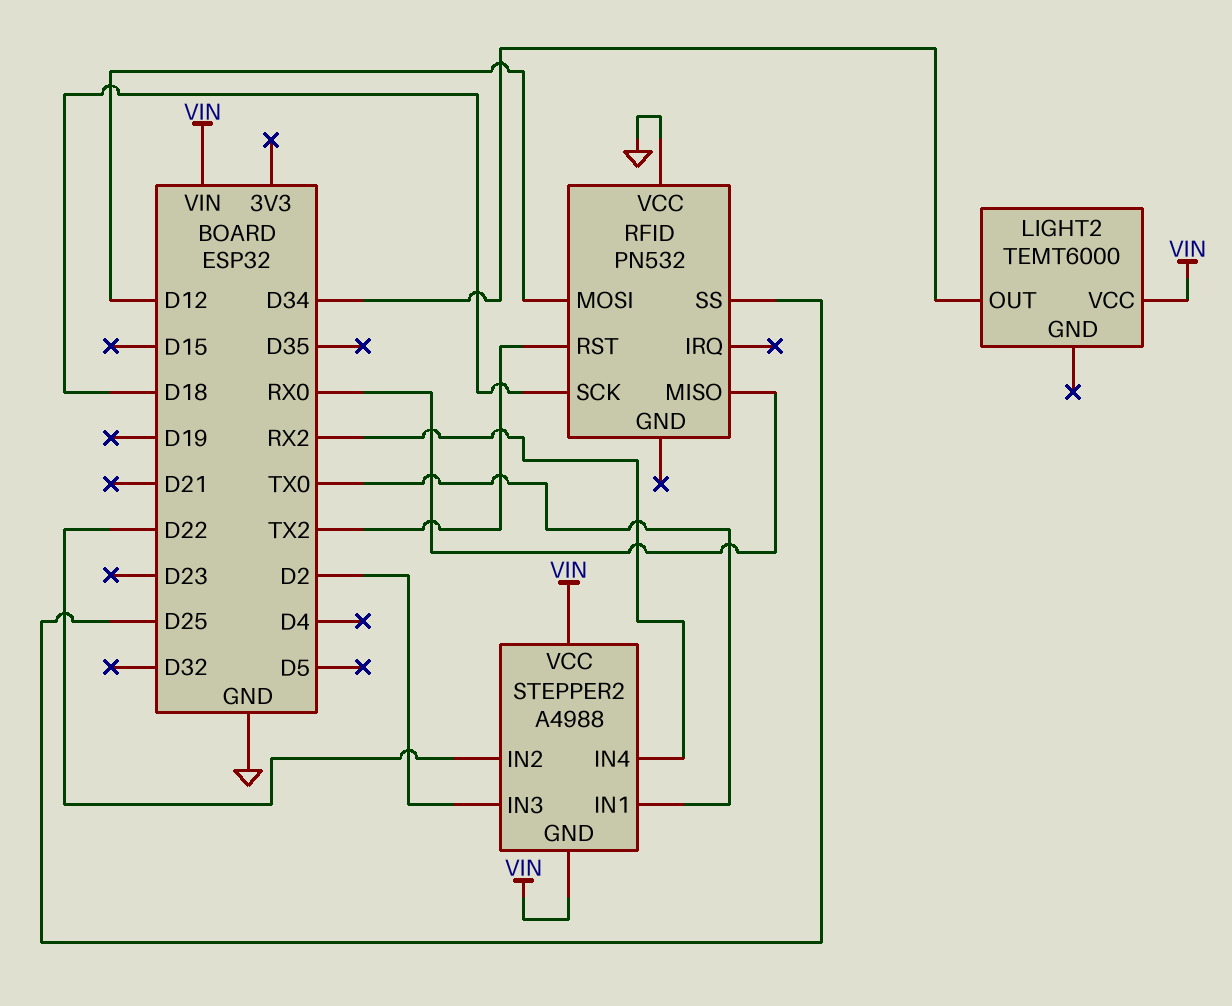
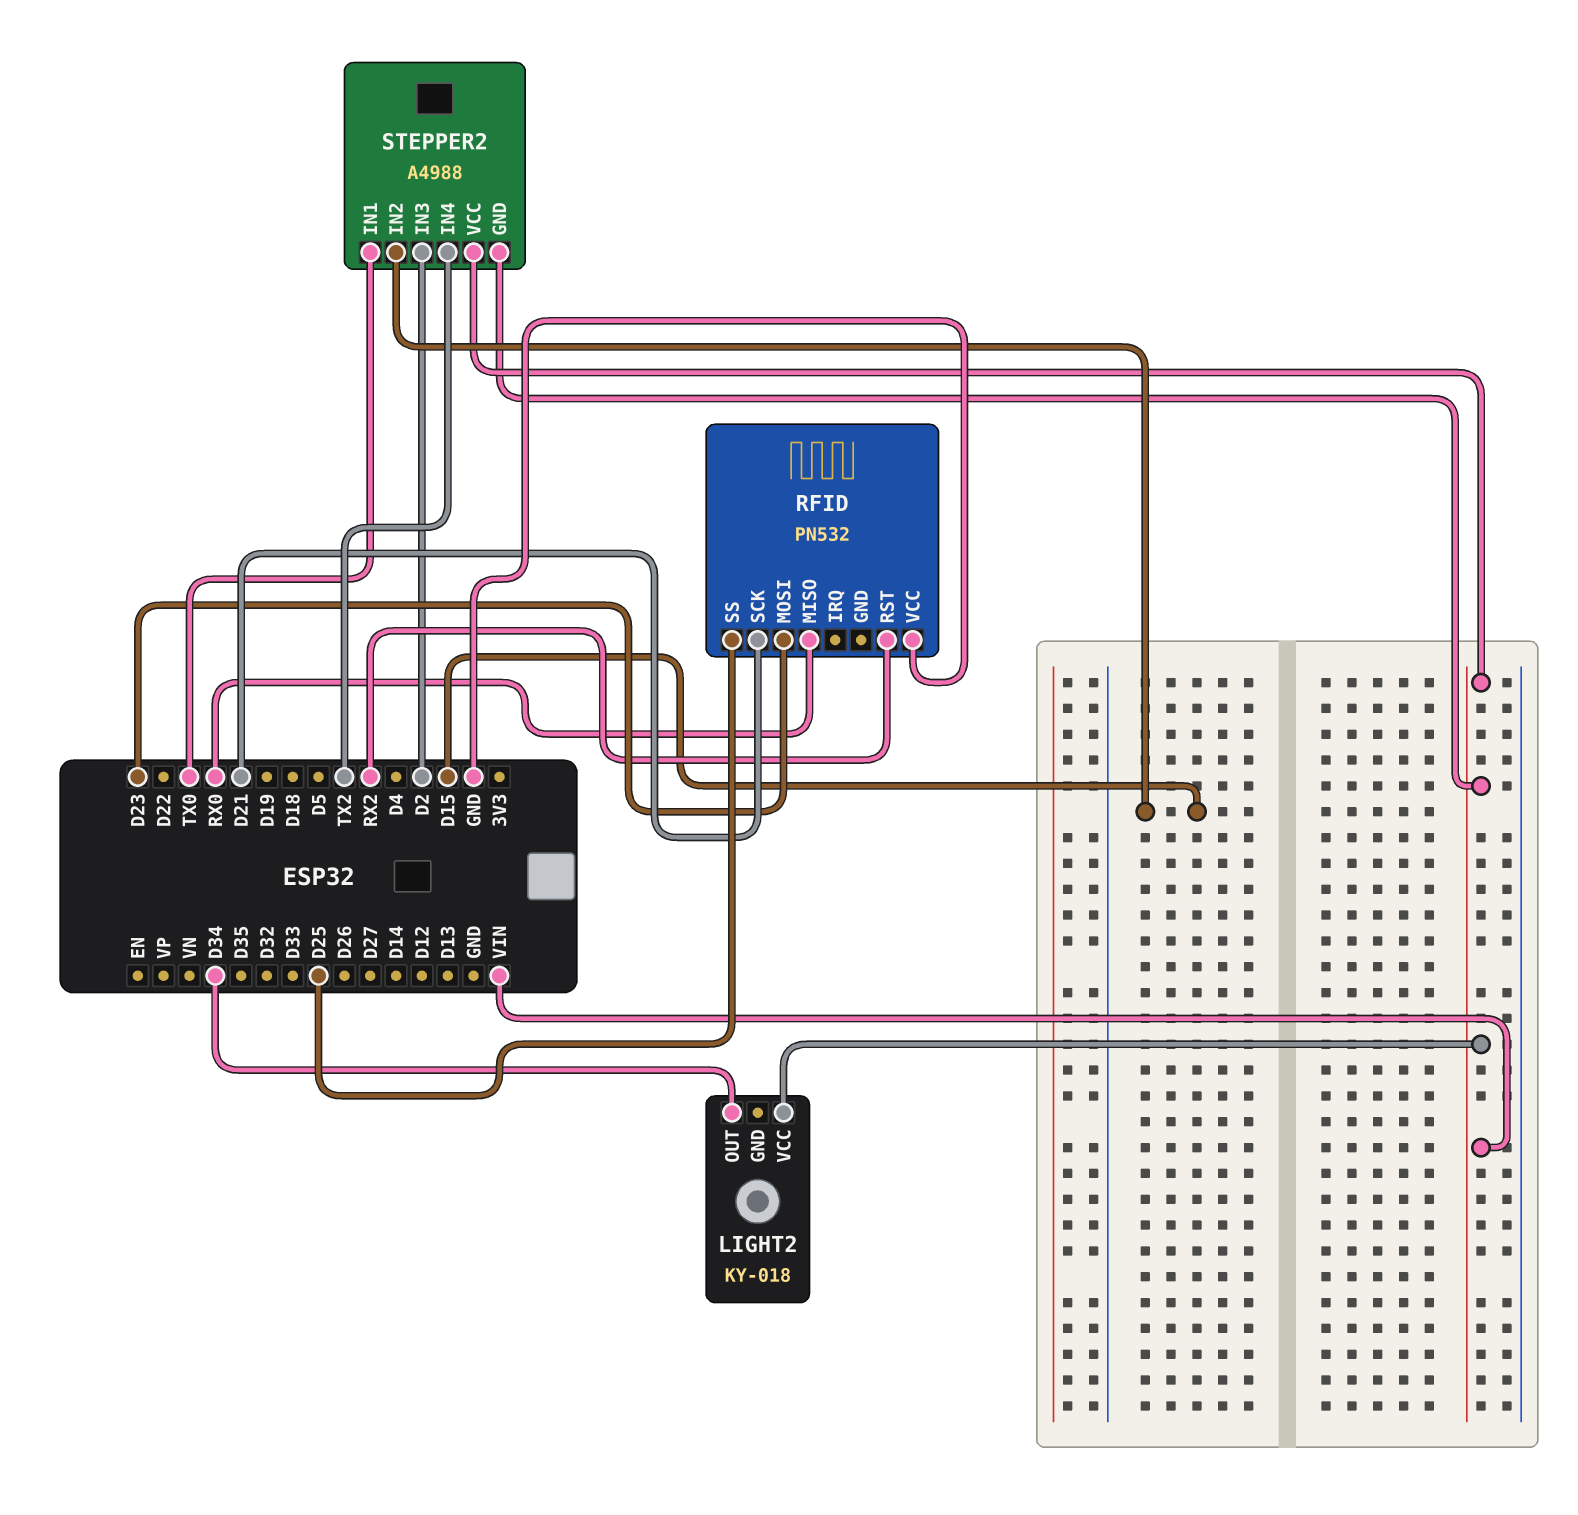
LIGHT2: TEMT6000 -> KY-018
RFID pin MOSI: D12 -> D23
RFID pin RST: TX2 -> RX2
RFID pin SCK: D18 -> D21
STEPPER2 pin IN2: D22 -> D15
STEPPER2 pin IN4: RX2 -> TX2

